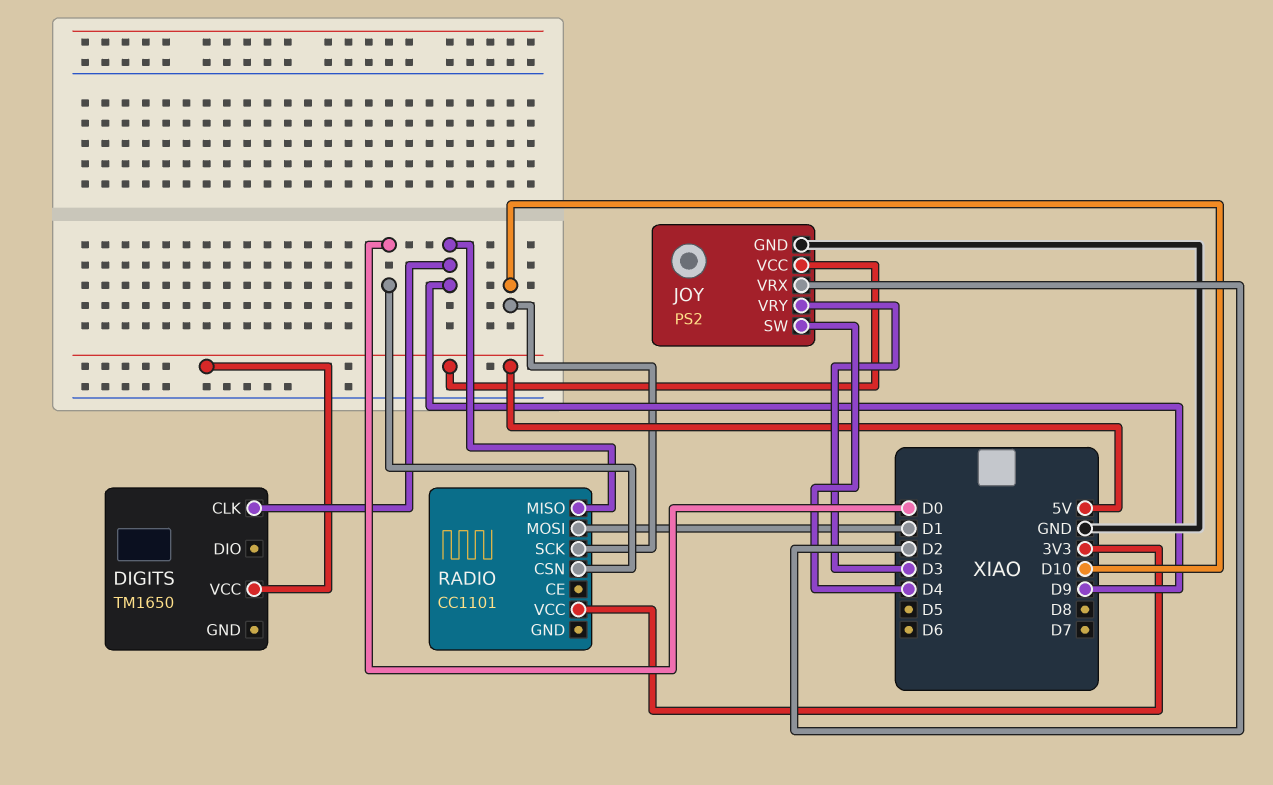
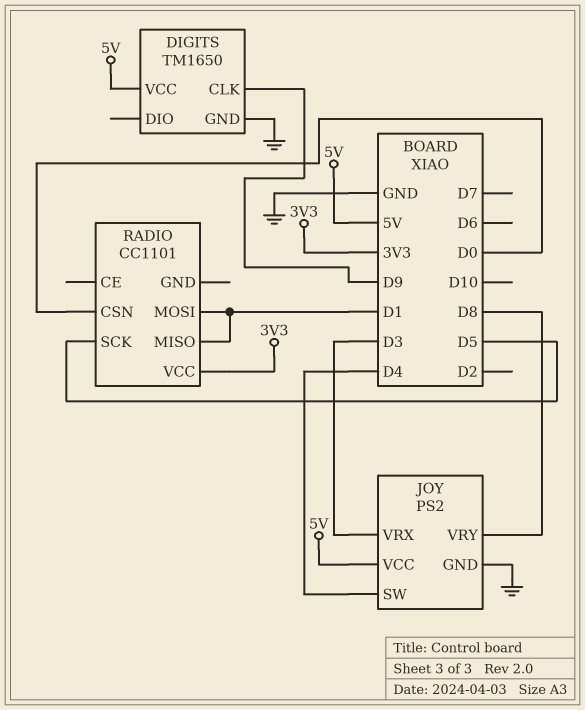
DIGITS pin GND: none -> GND
JOY pin VRX: D2 -> D3
JOY pin VRY: D3 -> D8
RADIO pin MISO: D9 -> D1
RADIO pin SCK: D10 -> D5

